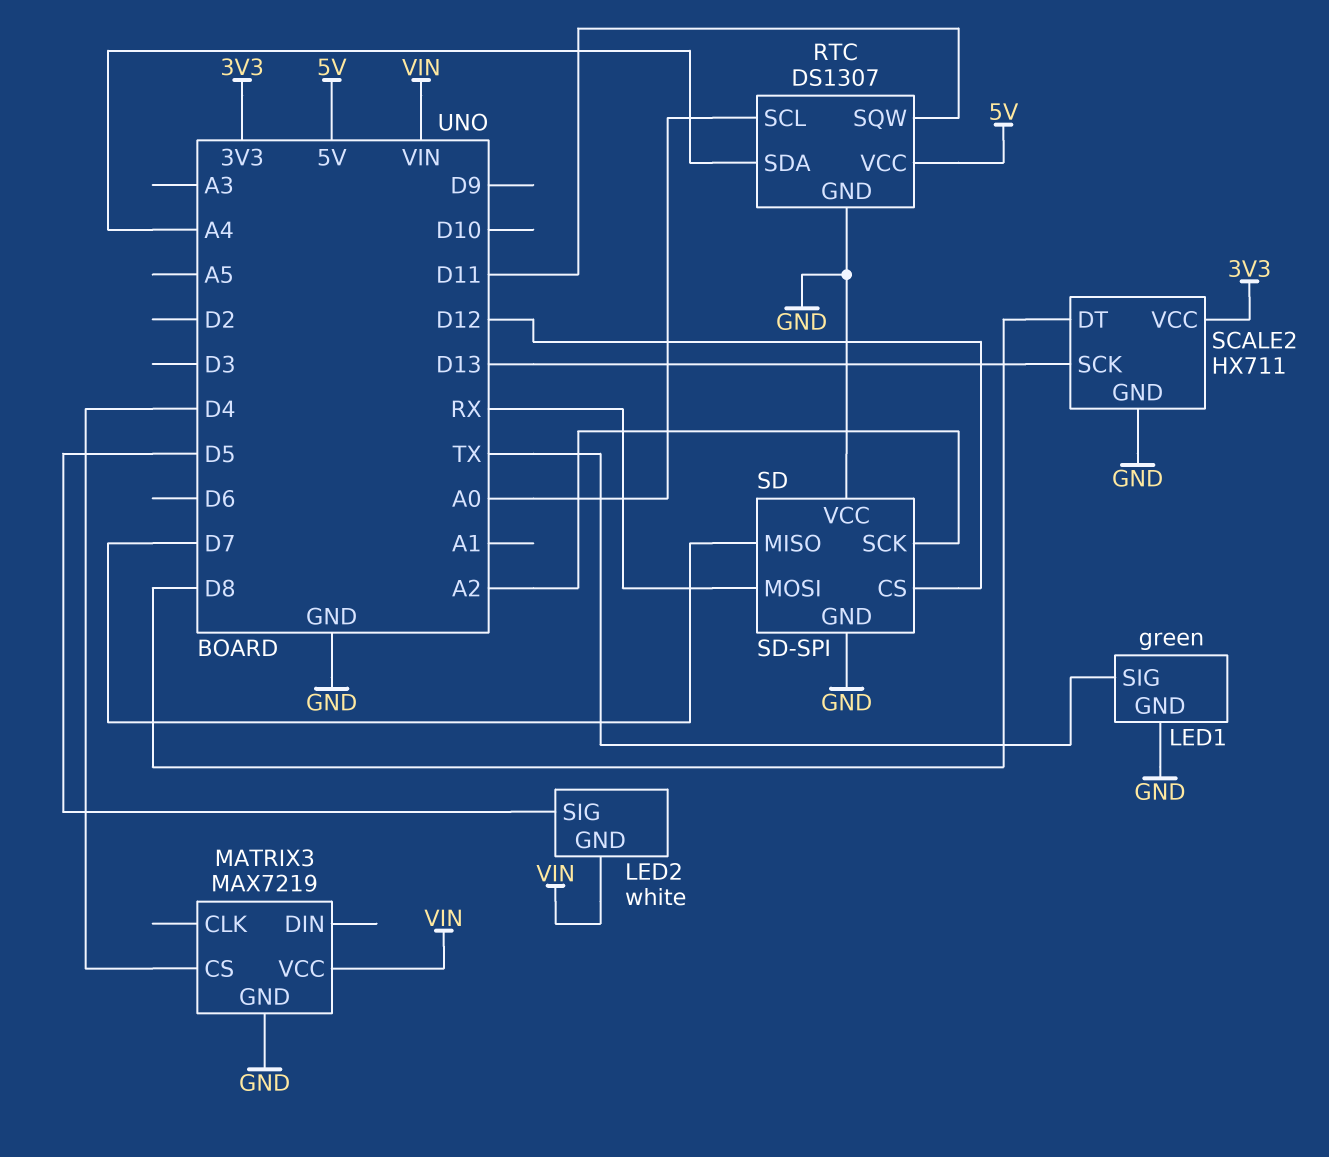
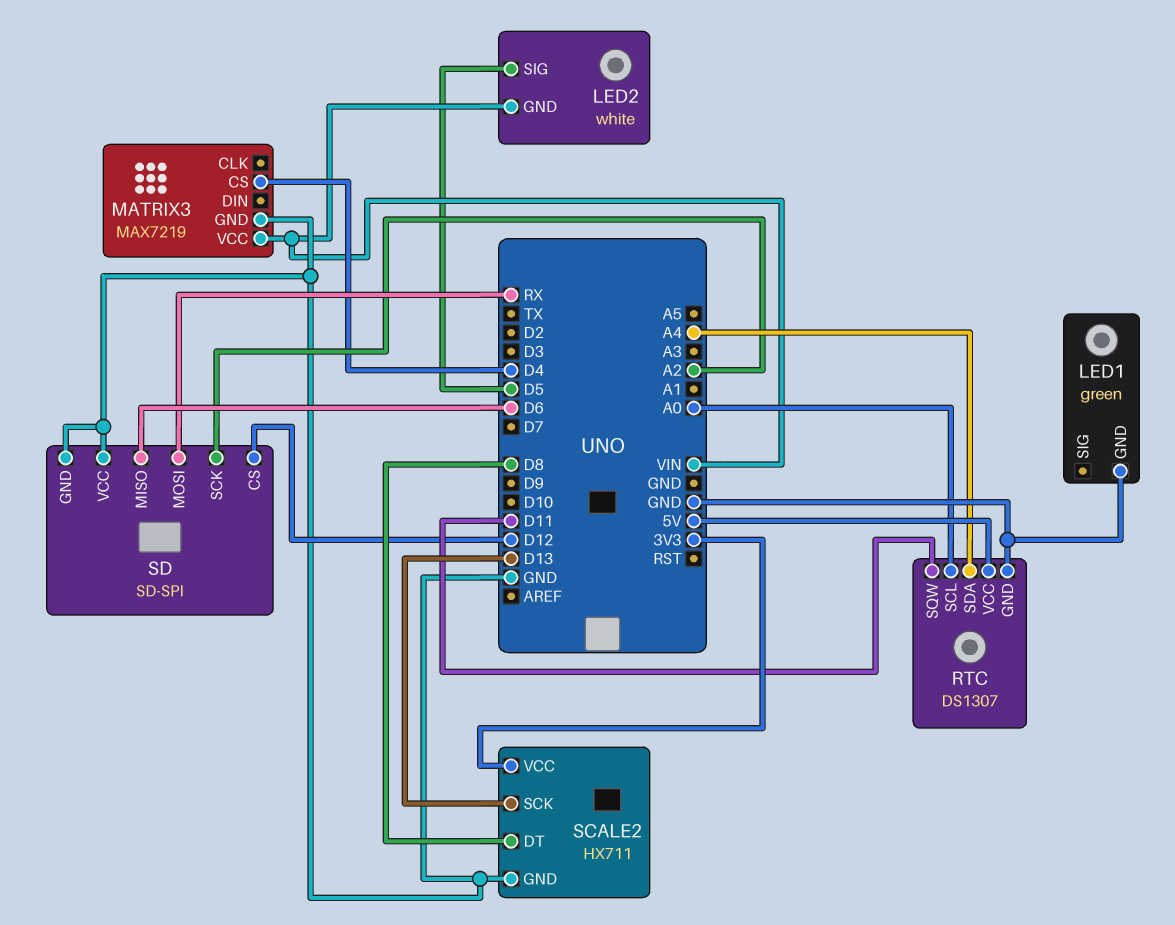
LED1 pin SIG: TX -> none
SD pin MISO: D7 -> D6

